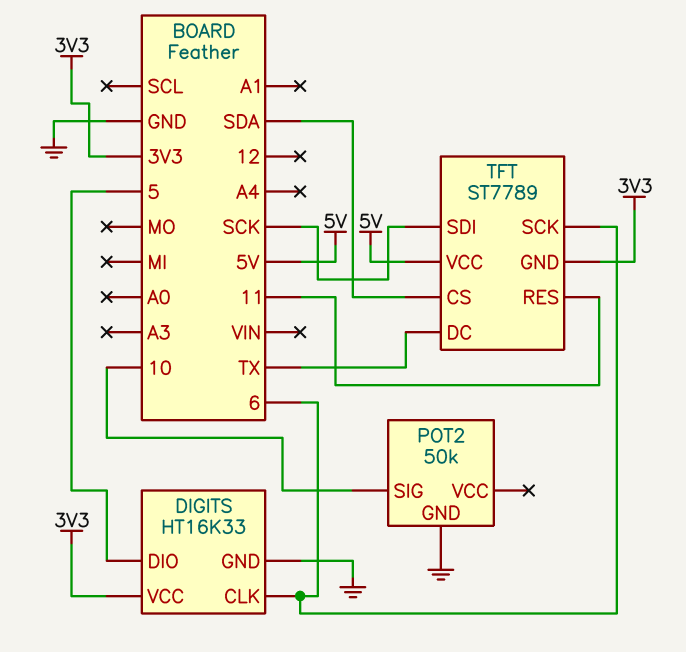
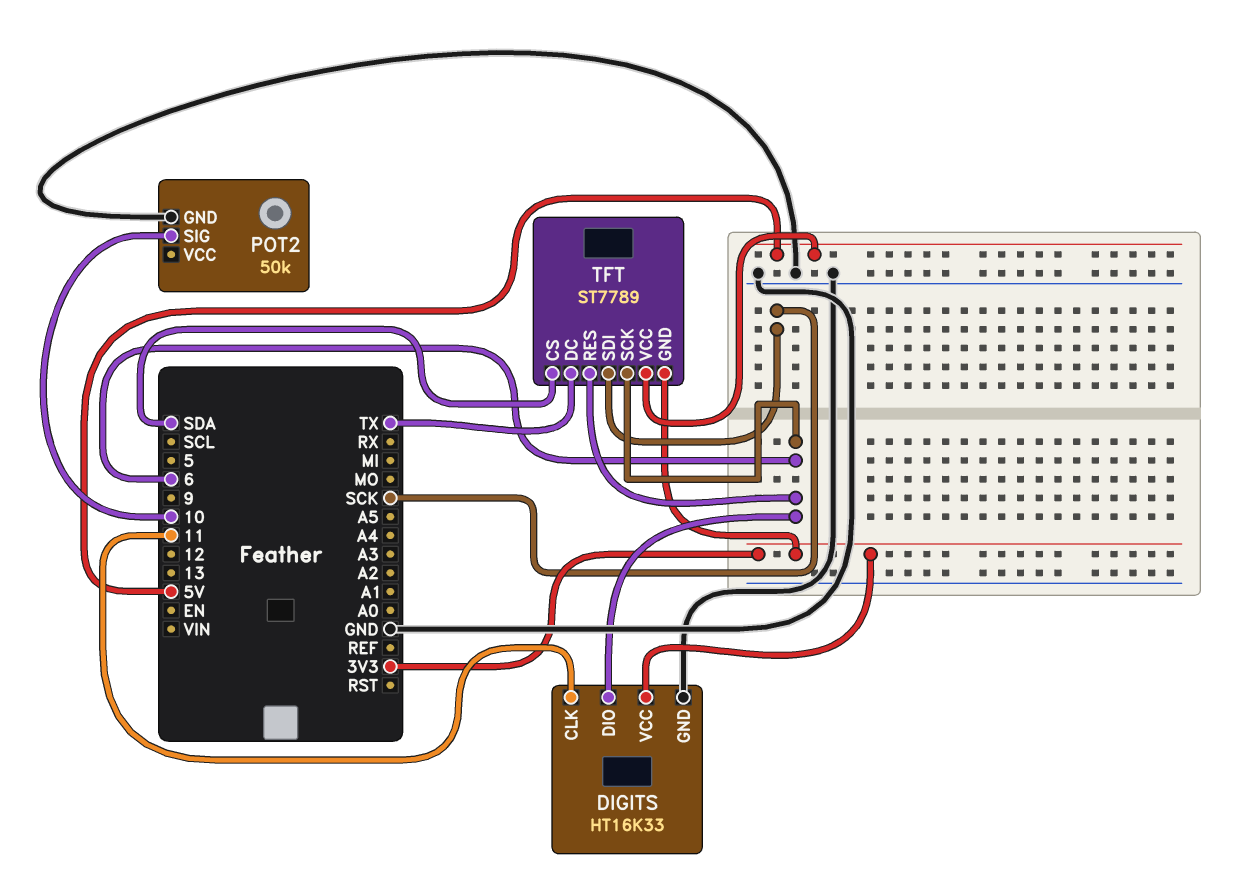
DIGITS pin CLK: 6 -> 11
DIGITS pin DIO: 5 -> 6
TFT pin RES: 11 -> 6

